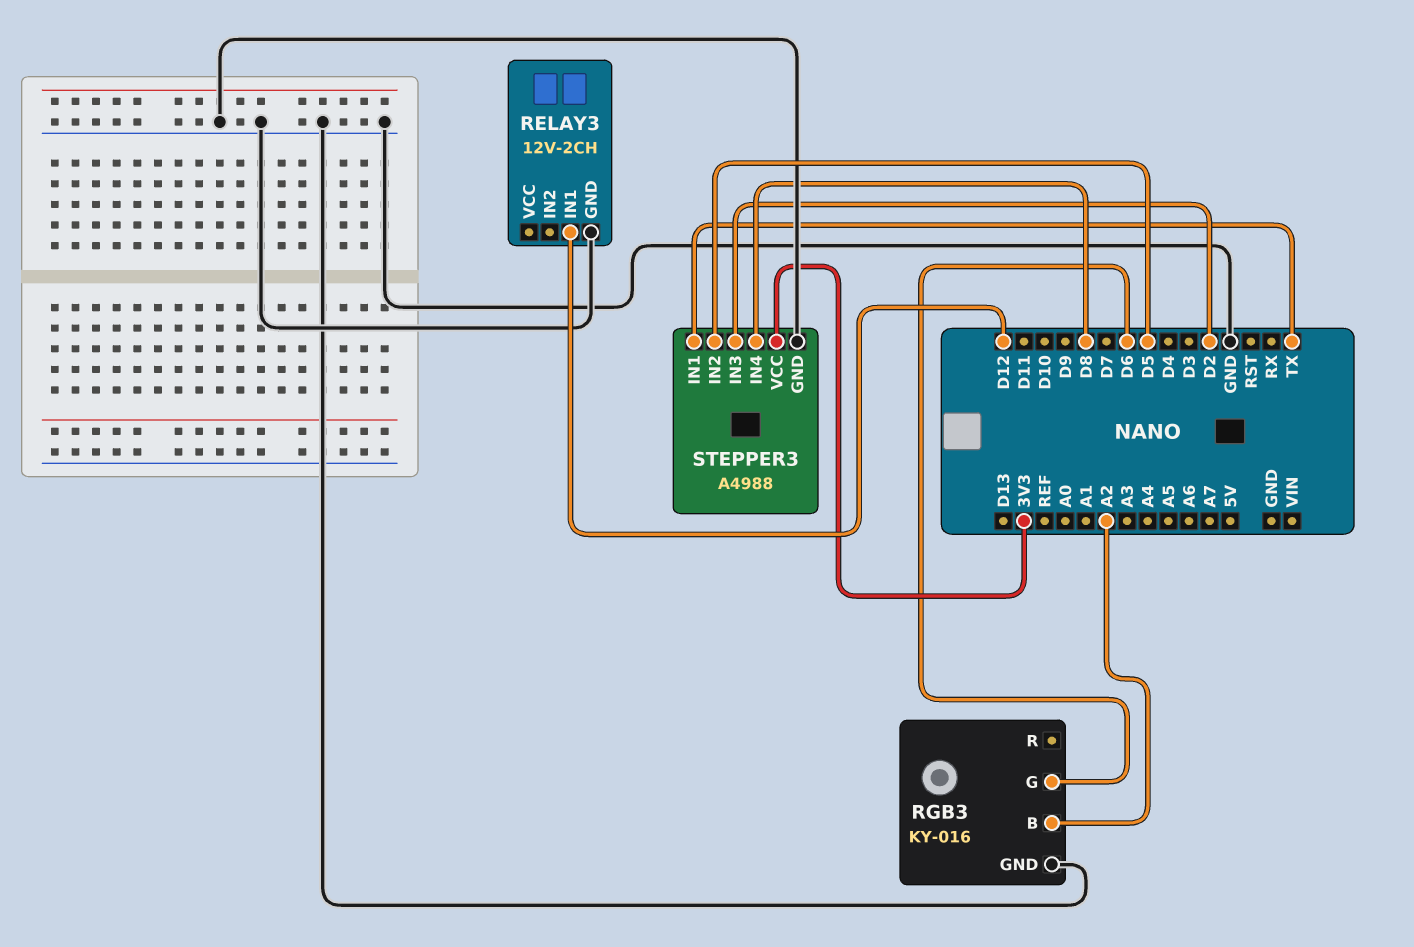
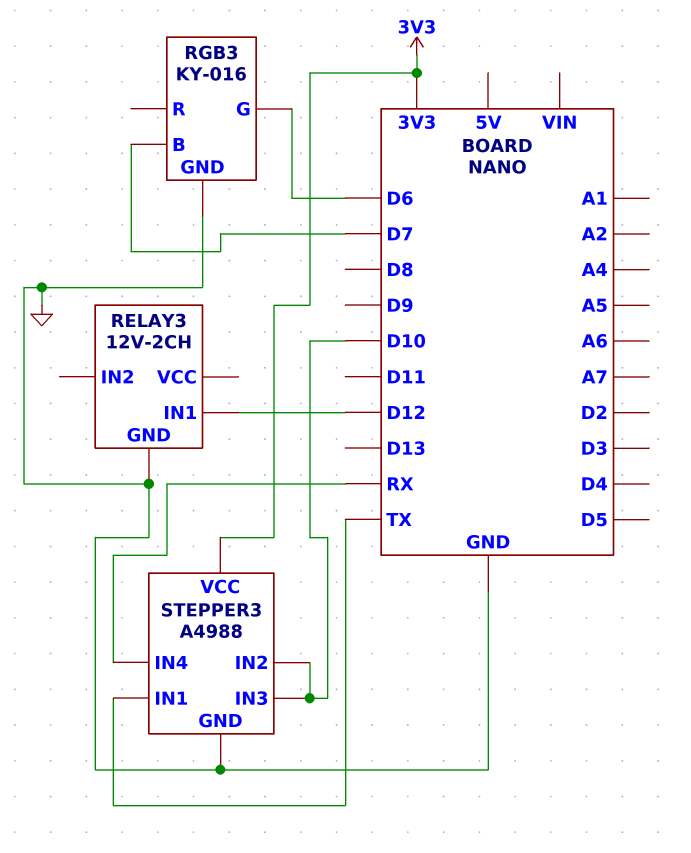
RGB3 pin B: A2 -> D7
STEPPER3 pin IN2: D5 -> D10
STEPPER3 pin IN3: D2 -> D10
STEPPER3 pin IN4: D8 -> RX

